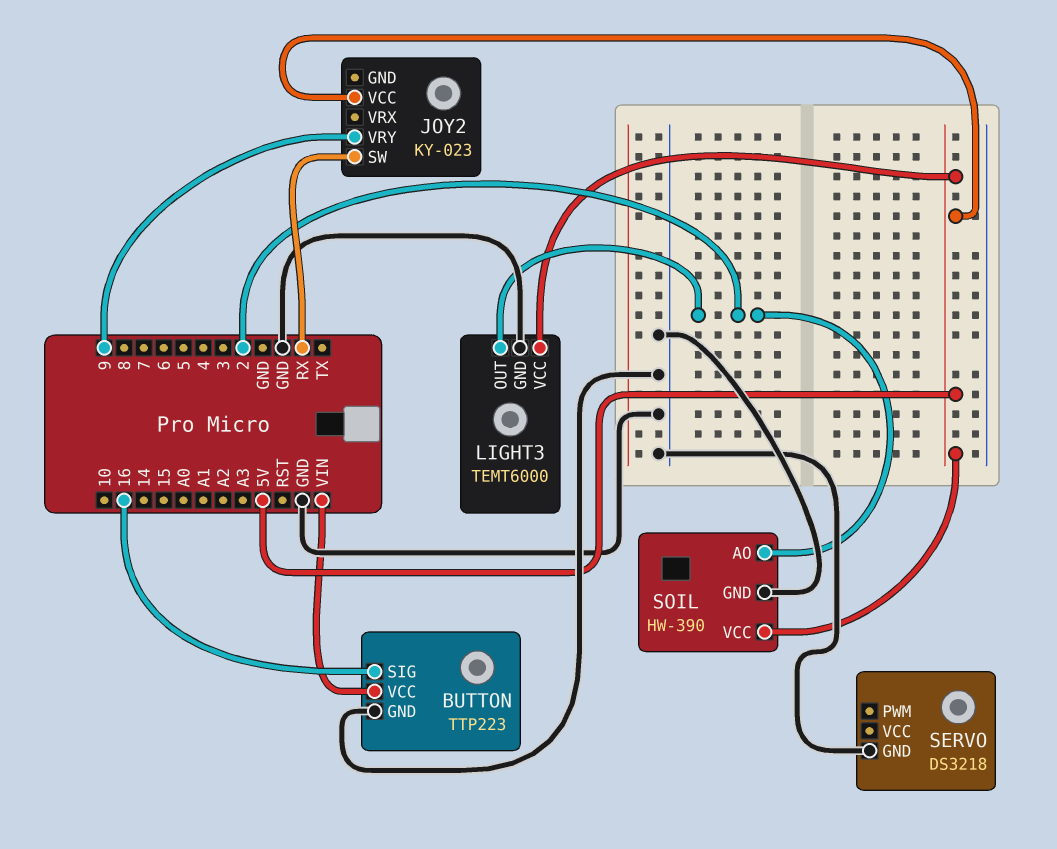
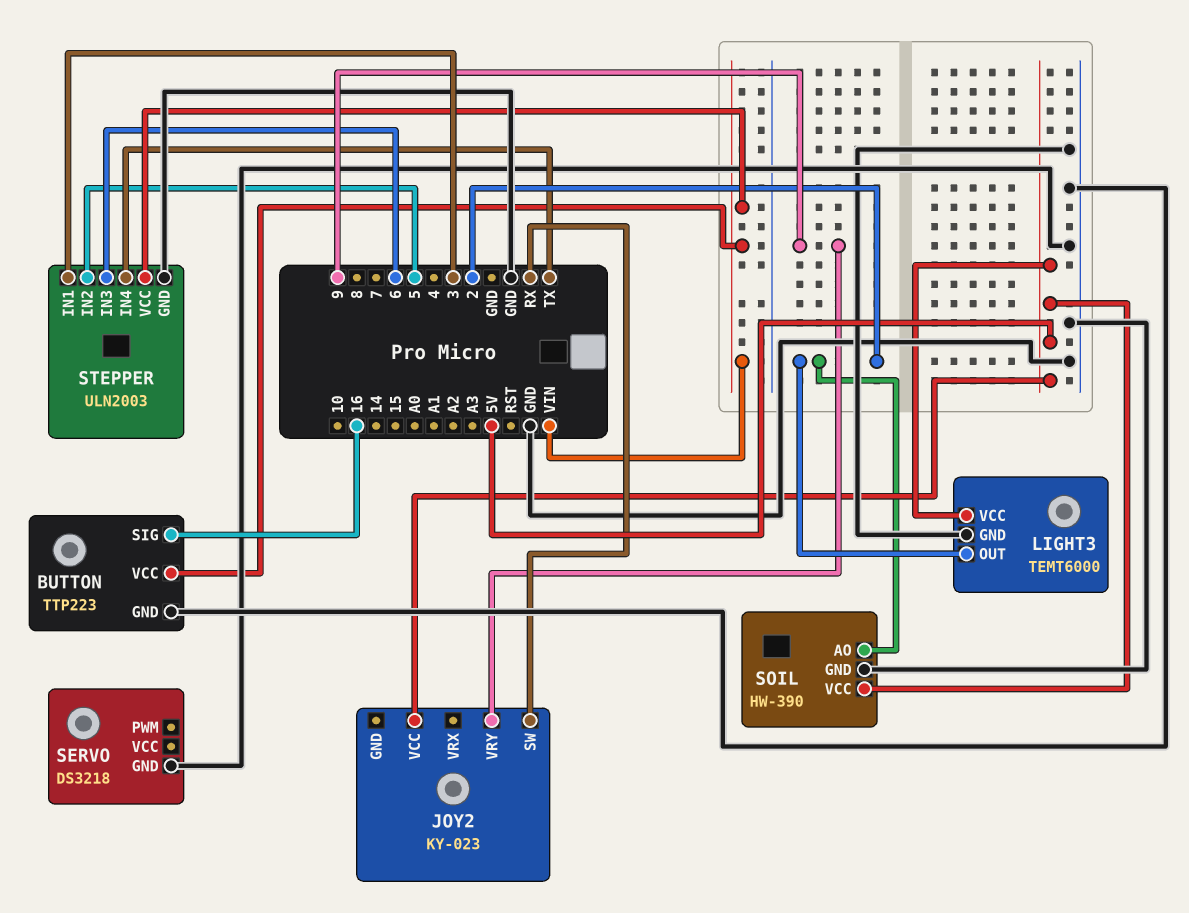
STEPPER: none -> ULN2003
STEPPER pin GND: none -> GND
STEPPER pin IN1: none -> 3
STEPPER pin IN2: none -> 5
STEPPER pin IN3: none -> 6
STEPPER pin IN4: none -> TX
STEPPER pin VCC: none -> VIN

